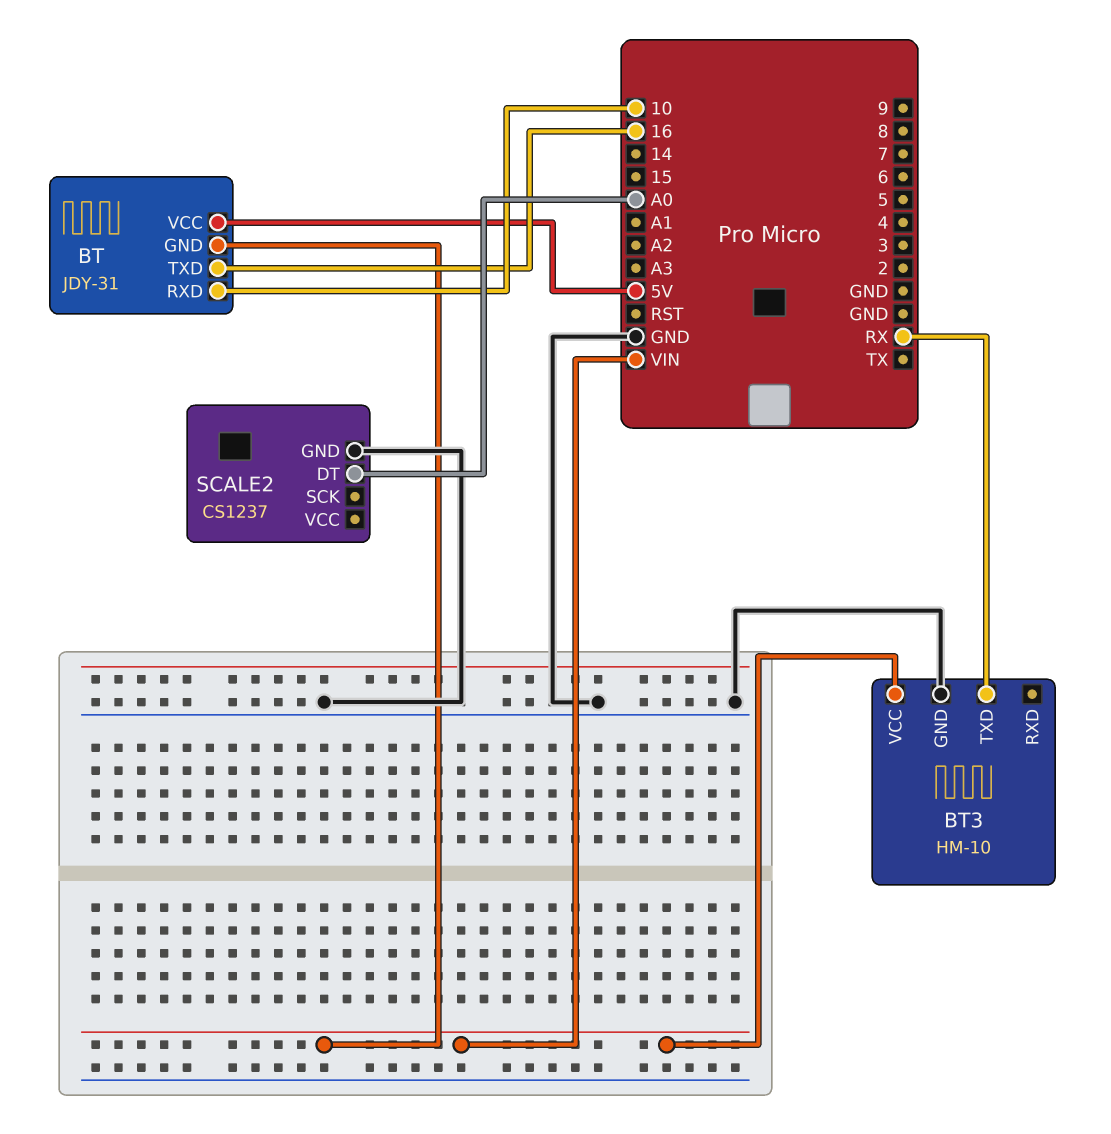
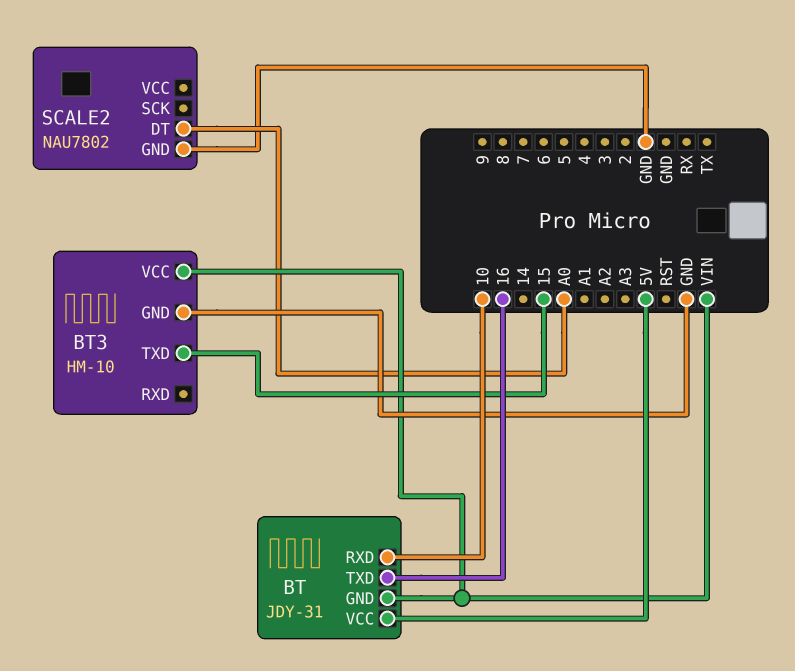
BT3 pin TXD: RX -> 15
SCALE2: CS1237 -> NAU7802

